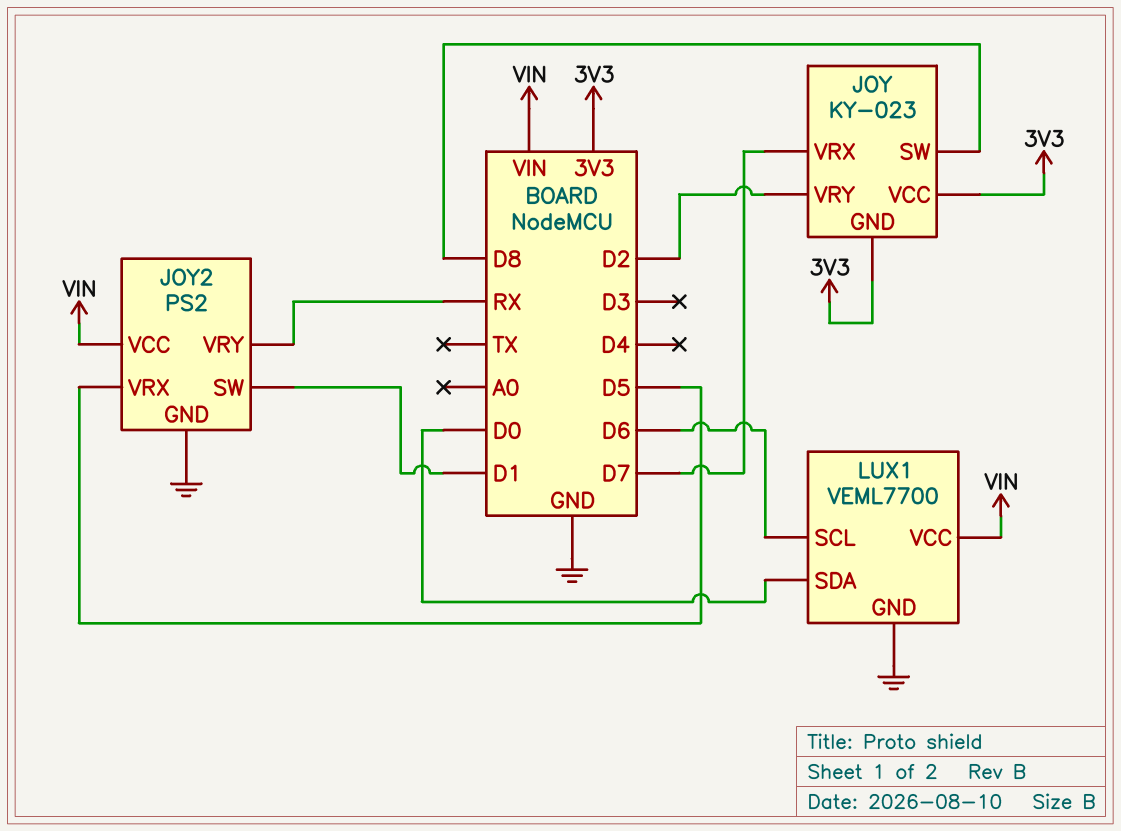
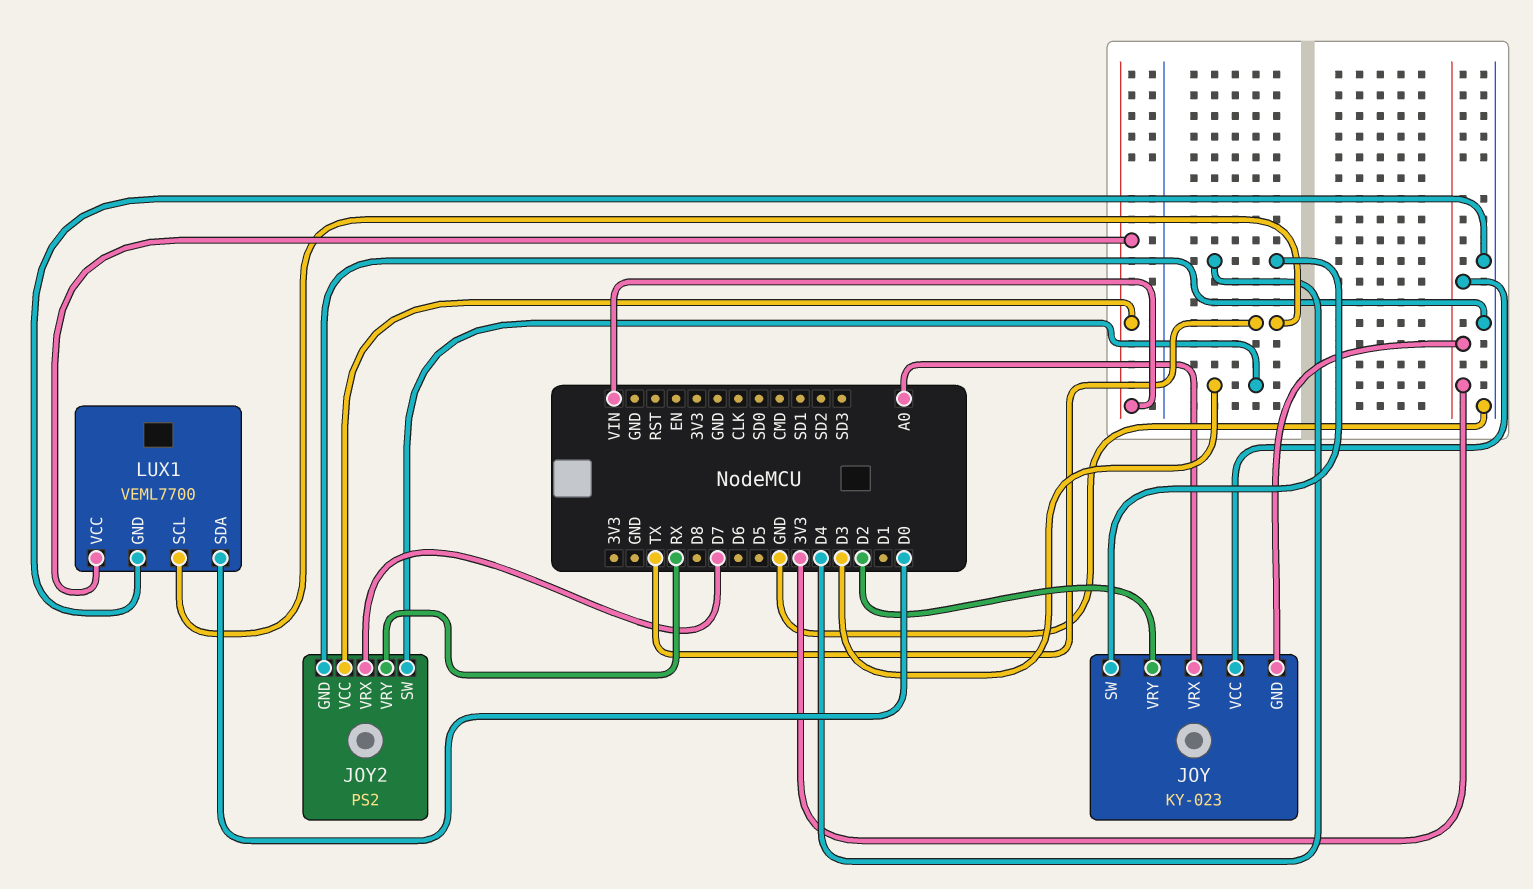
JOY pin SW: D8 -> D4
JOY pin VRX: D7 -> A0
JOY2 pin SW: D1 -> D3
JOY2 pin VRX: D5 -> D7
LUX1 pin SCL: D6 -> TX

